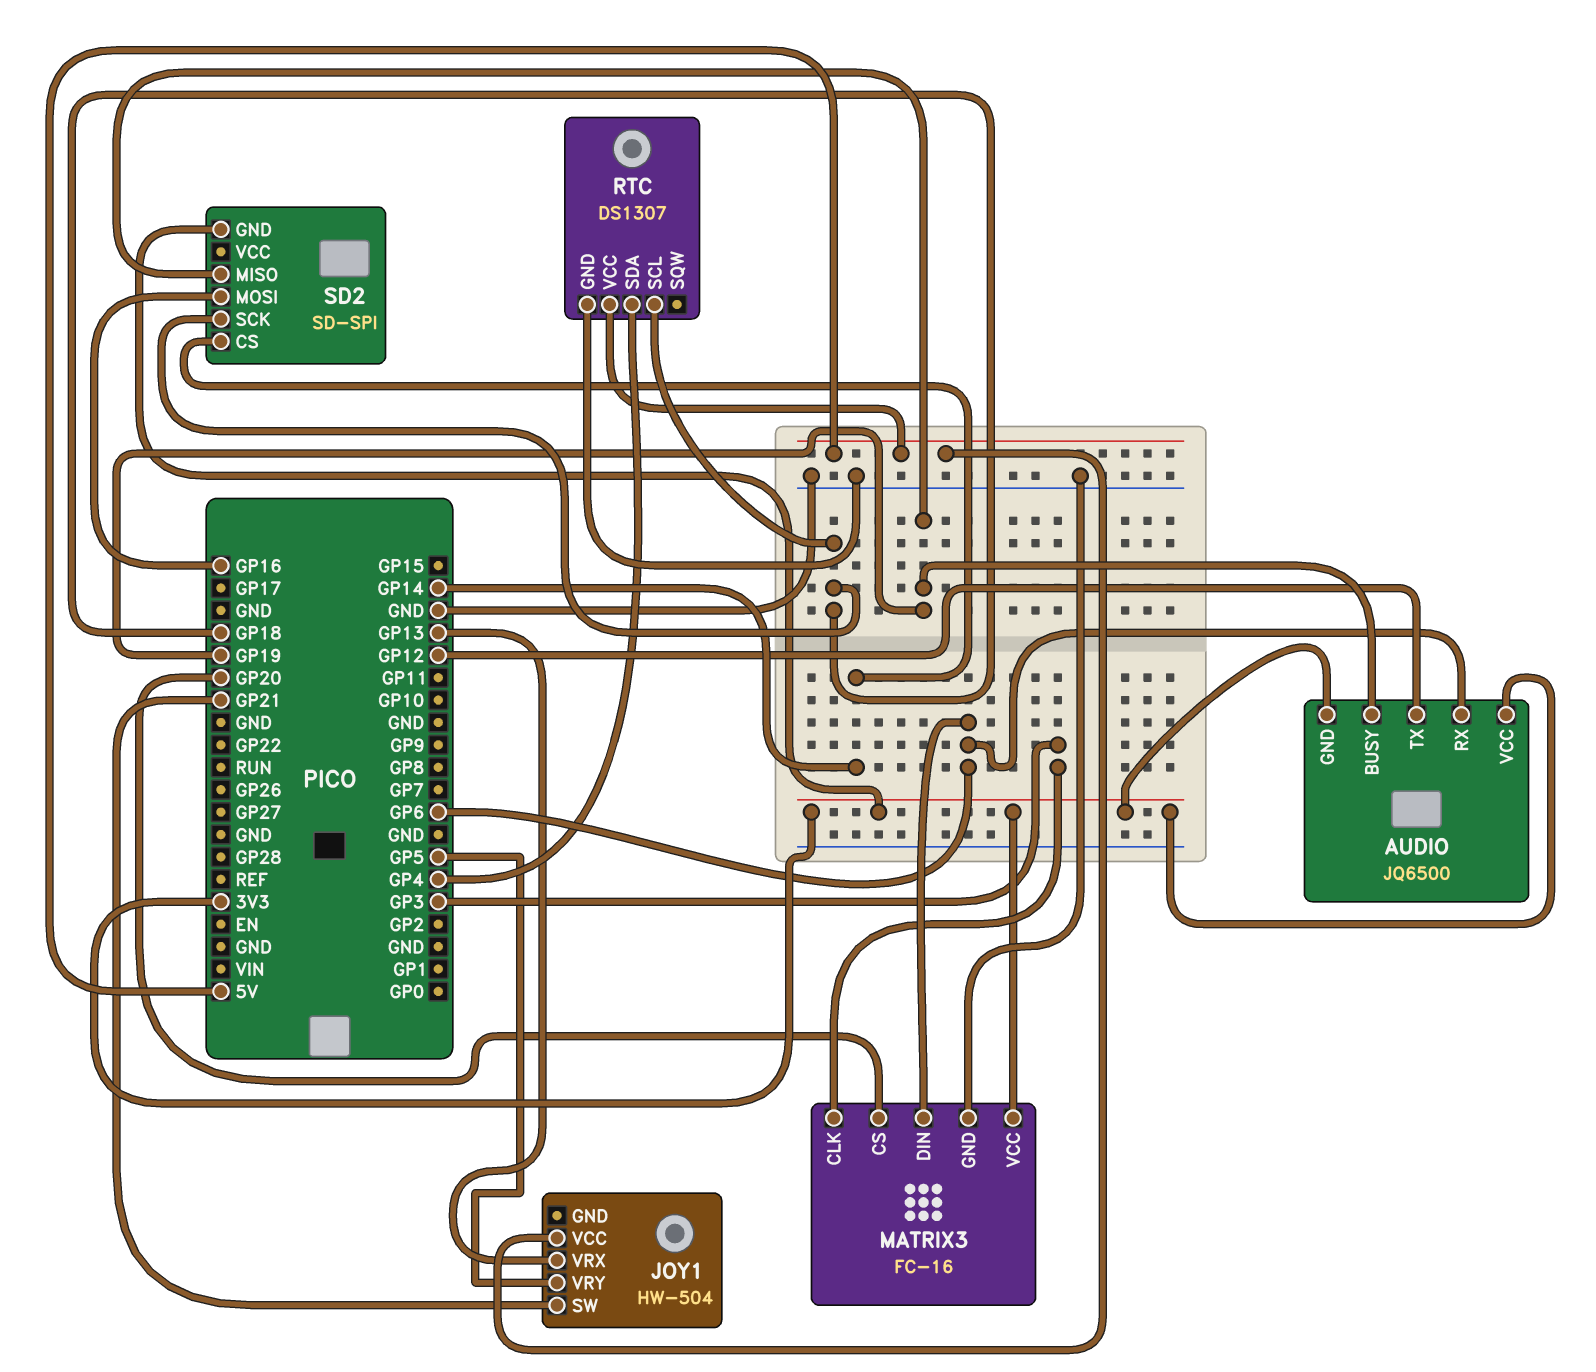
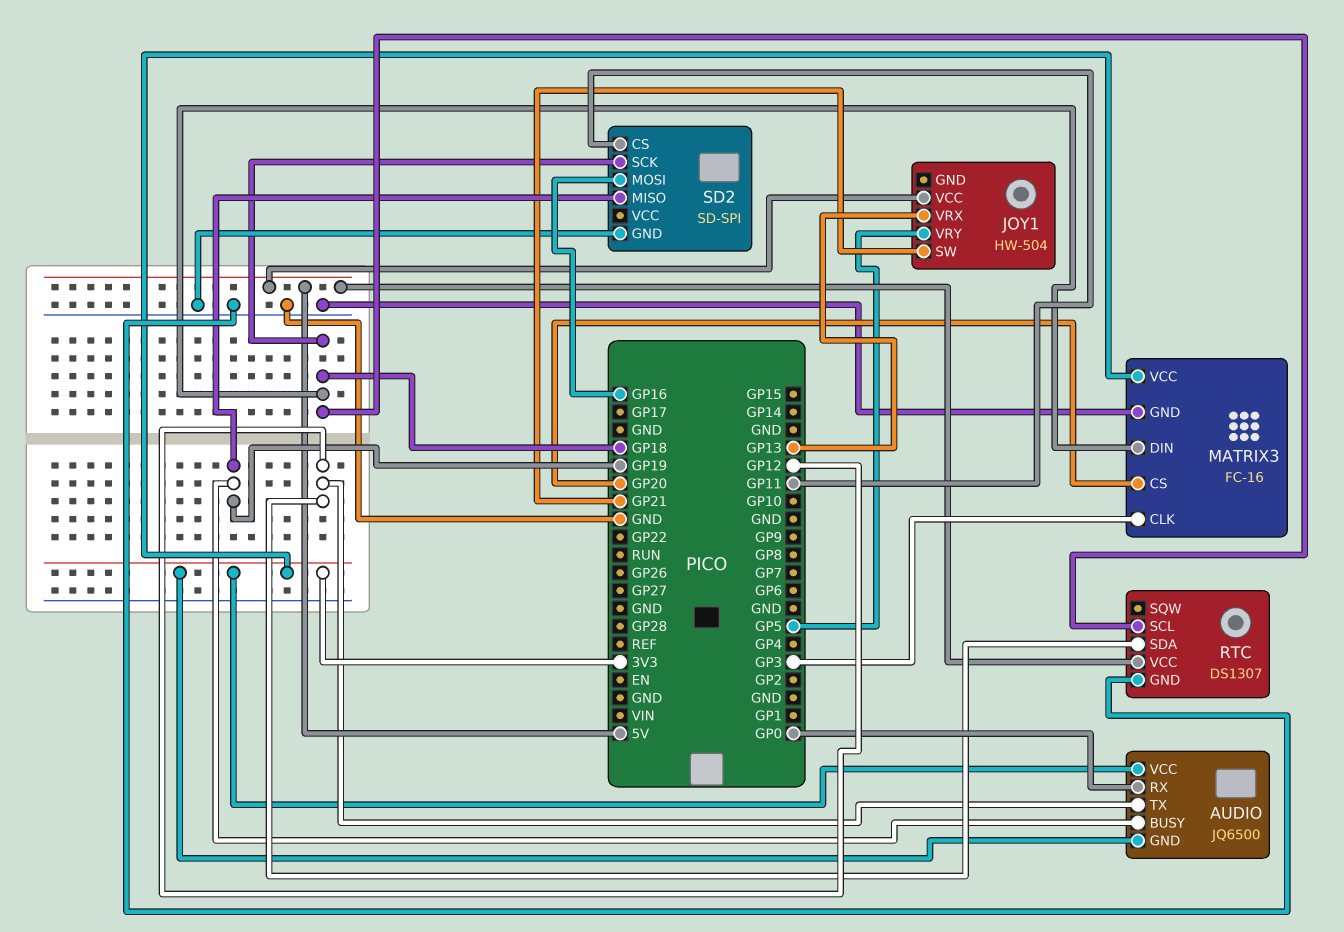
AUDIO pin RX: GP6 -> GP0
MATRIX3 pin DIN: GP6 -> GP18
RTC pin SDA: GP4 -> GP12
SD2 pin CS: GP14 -> GP11
SD2 pin GND: 3V3 -> GND

